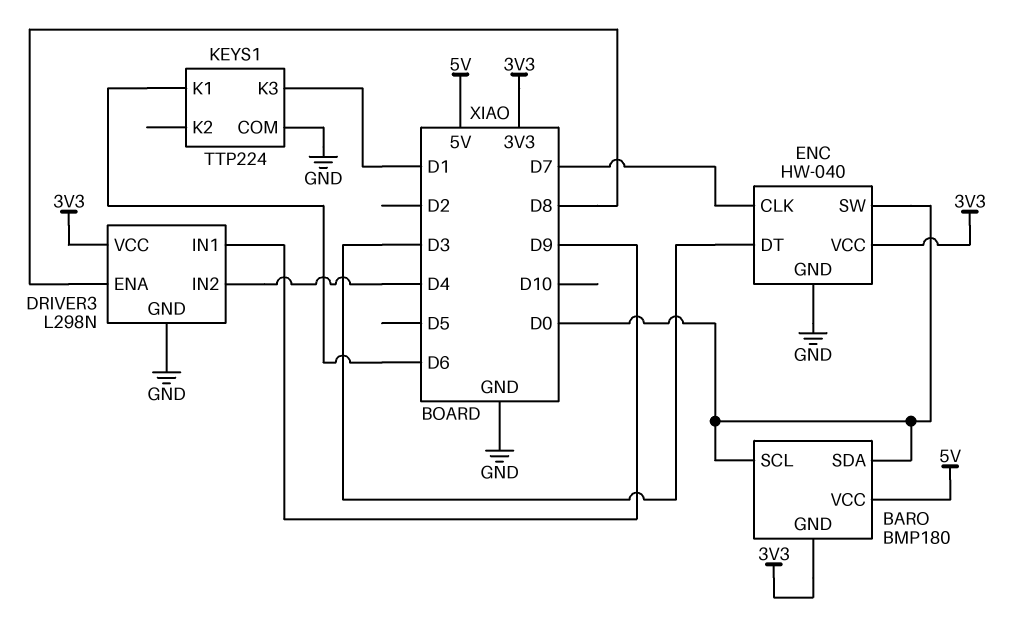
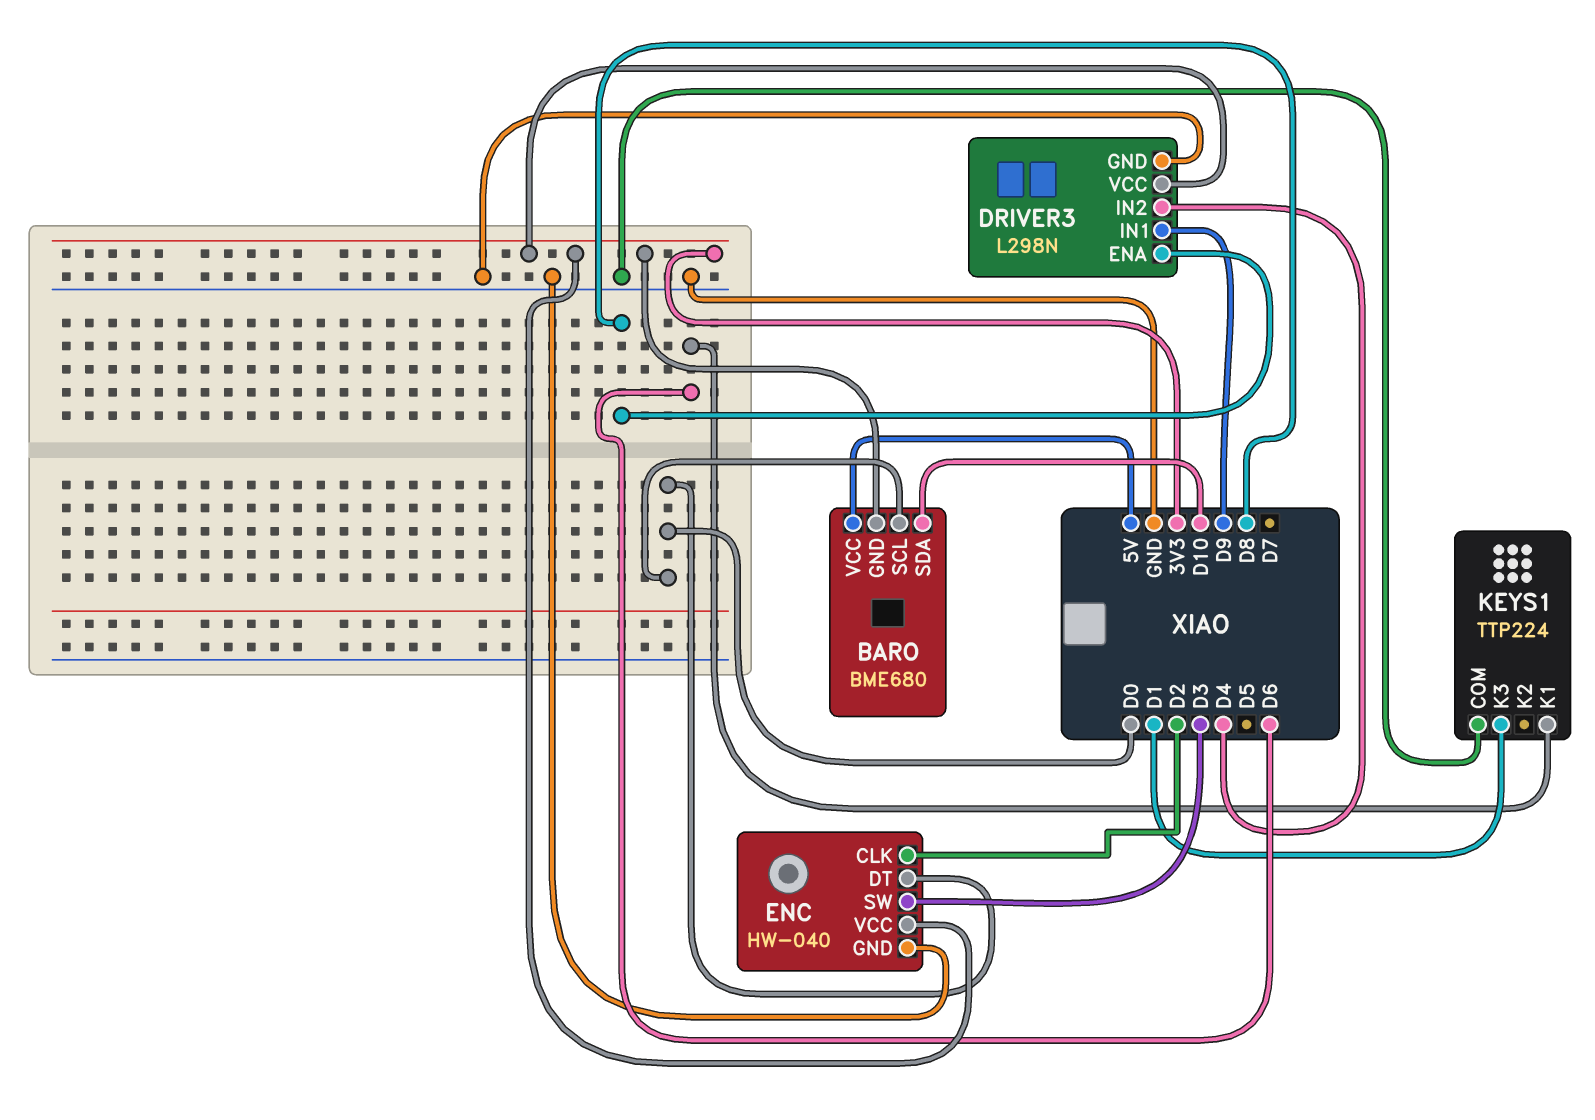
BARO: BMP180 -> BME680
BARO pin SDA: D0 -> D10
ENC pin CLK: D7 -> D2
ENC pin DT: D3 -> D0
ENC pin SW: D0 -> D3

